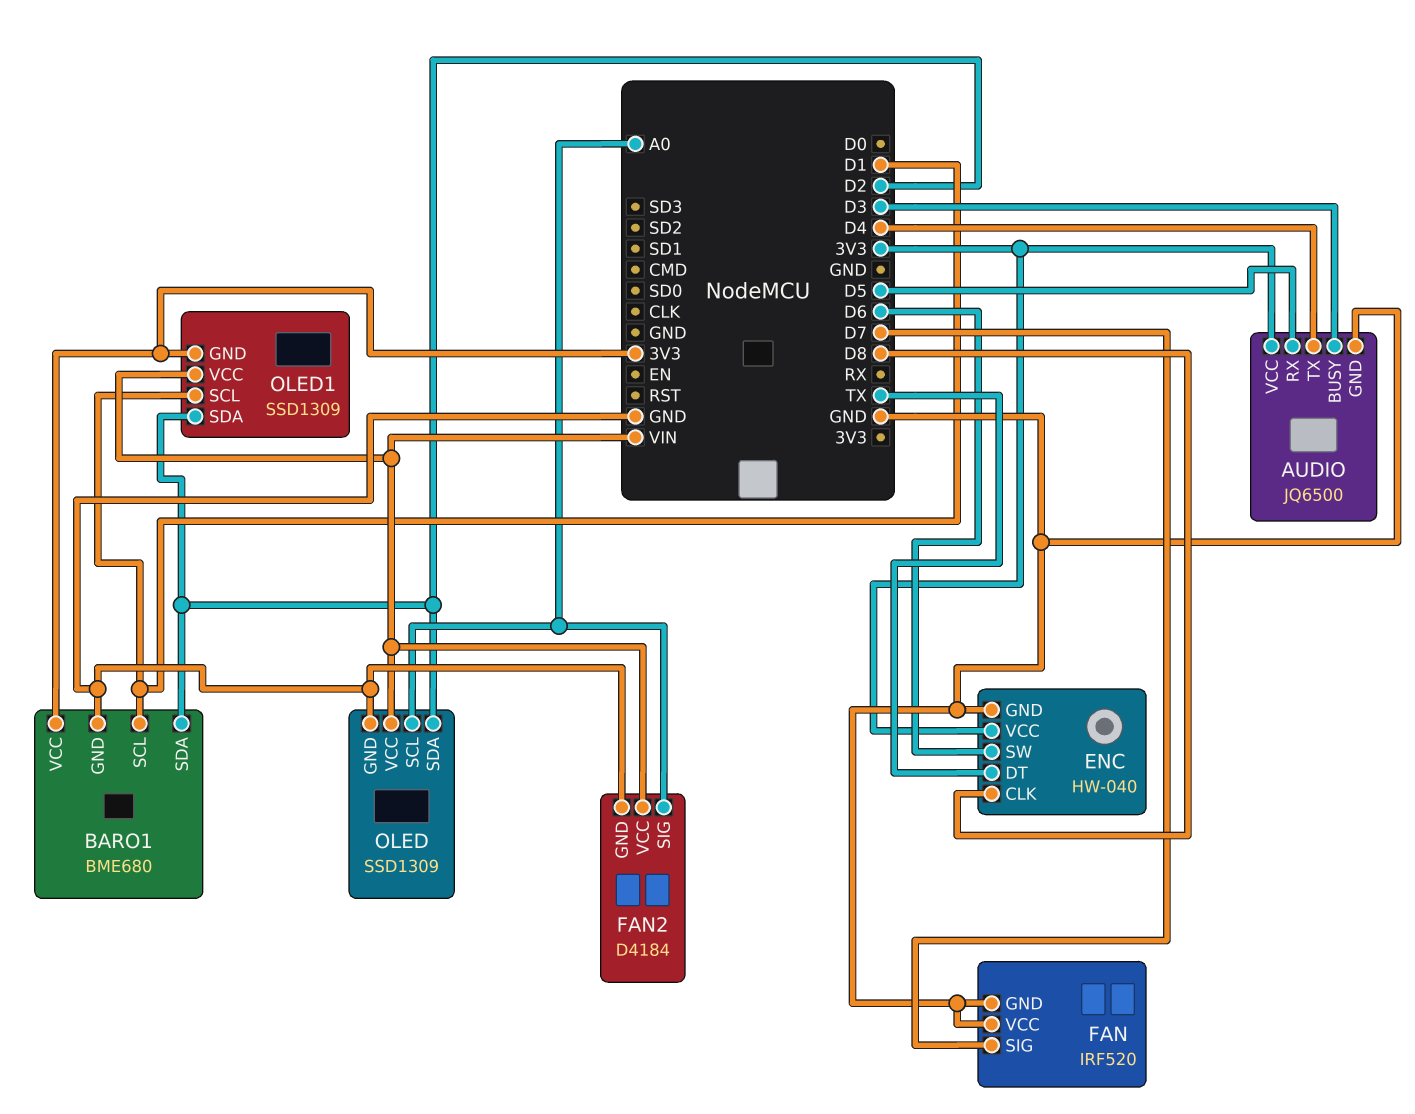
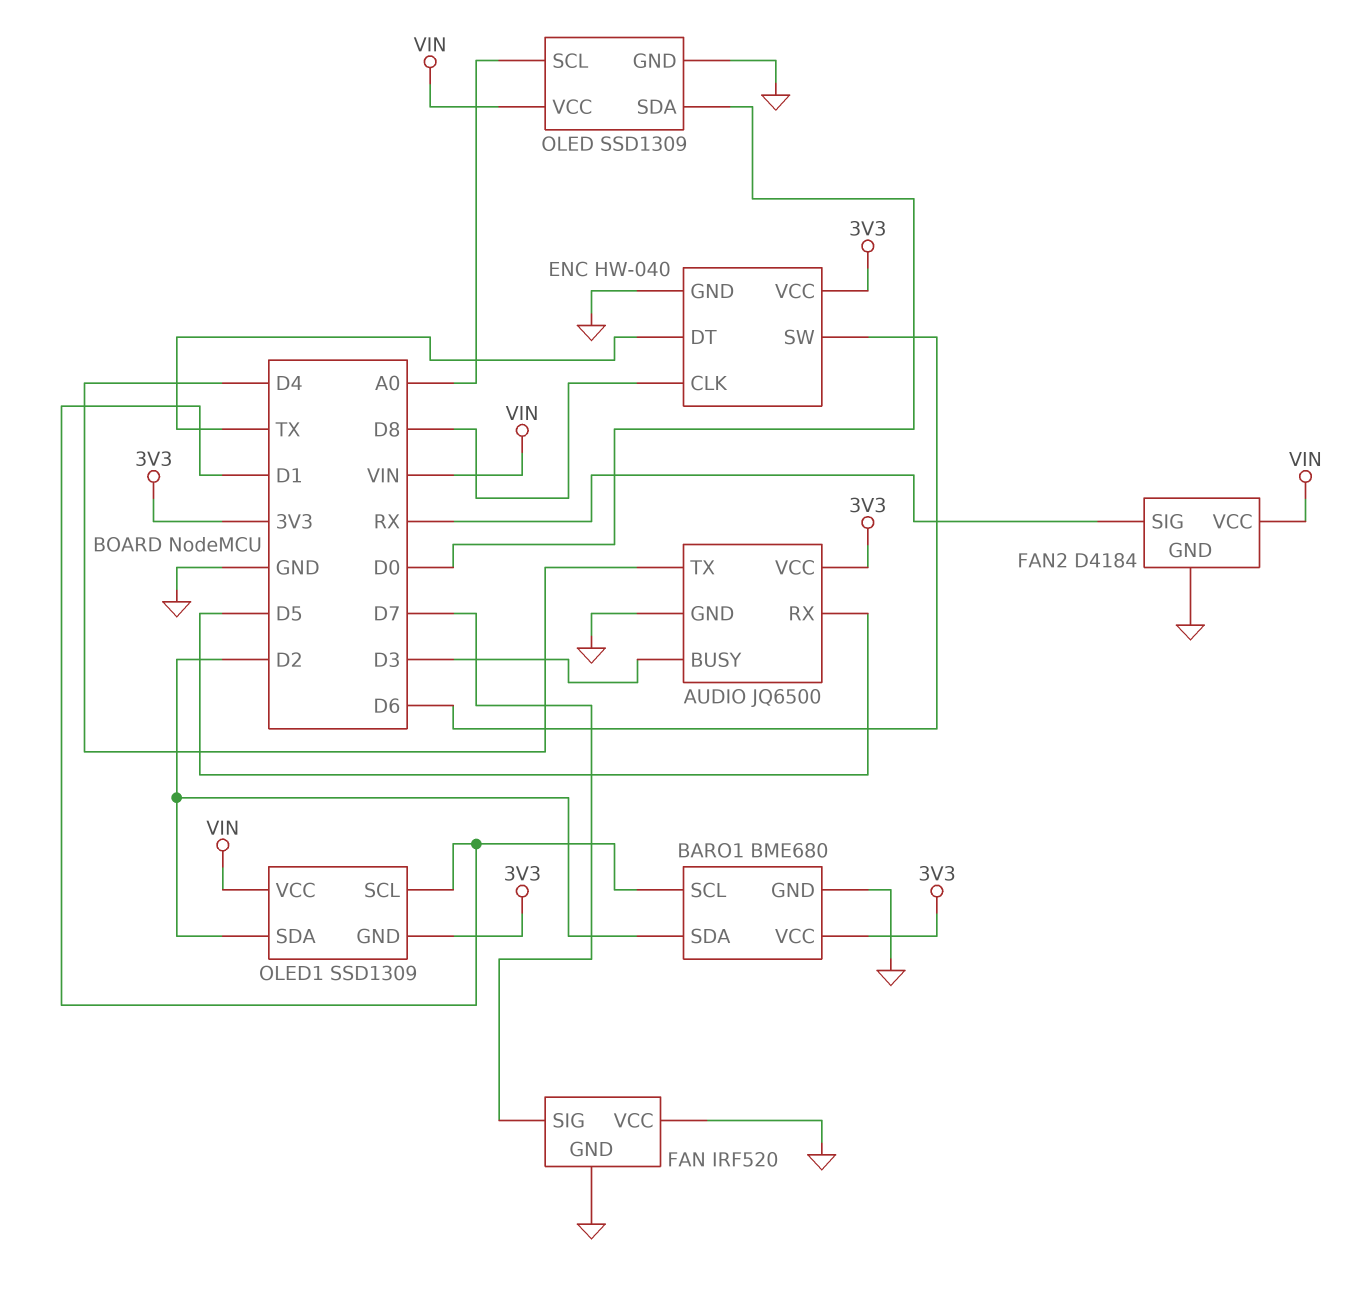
FAN2 pin SIG: A0 -> RX
OLED pin SDA: D2 -> D0

